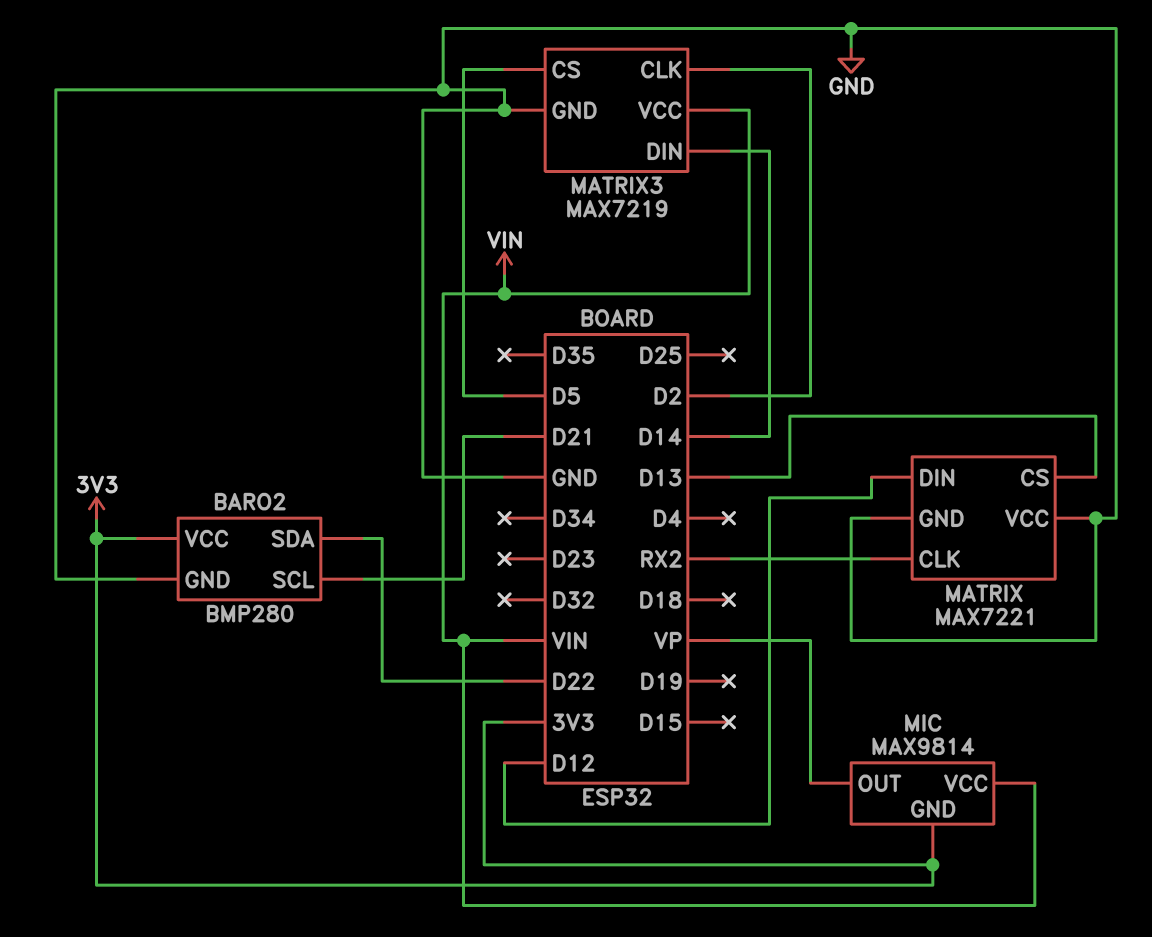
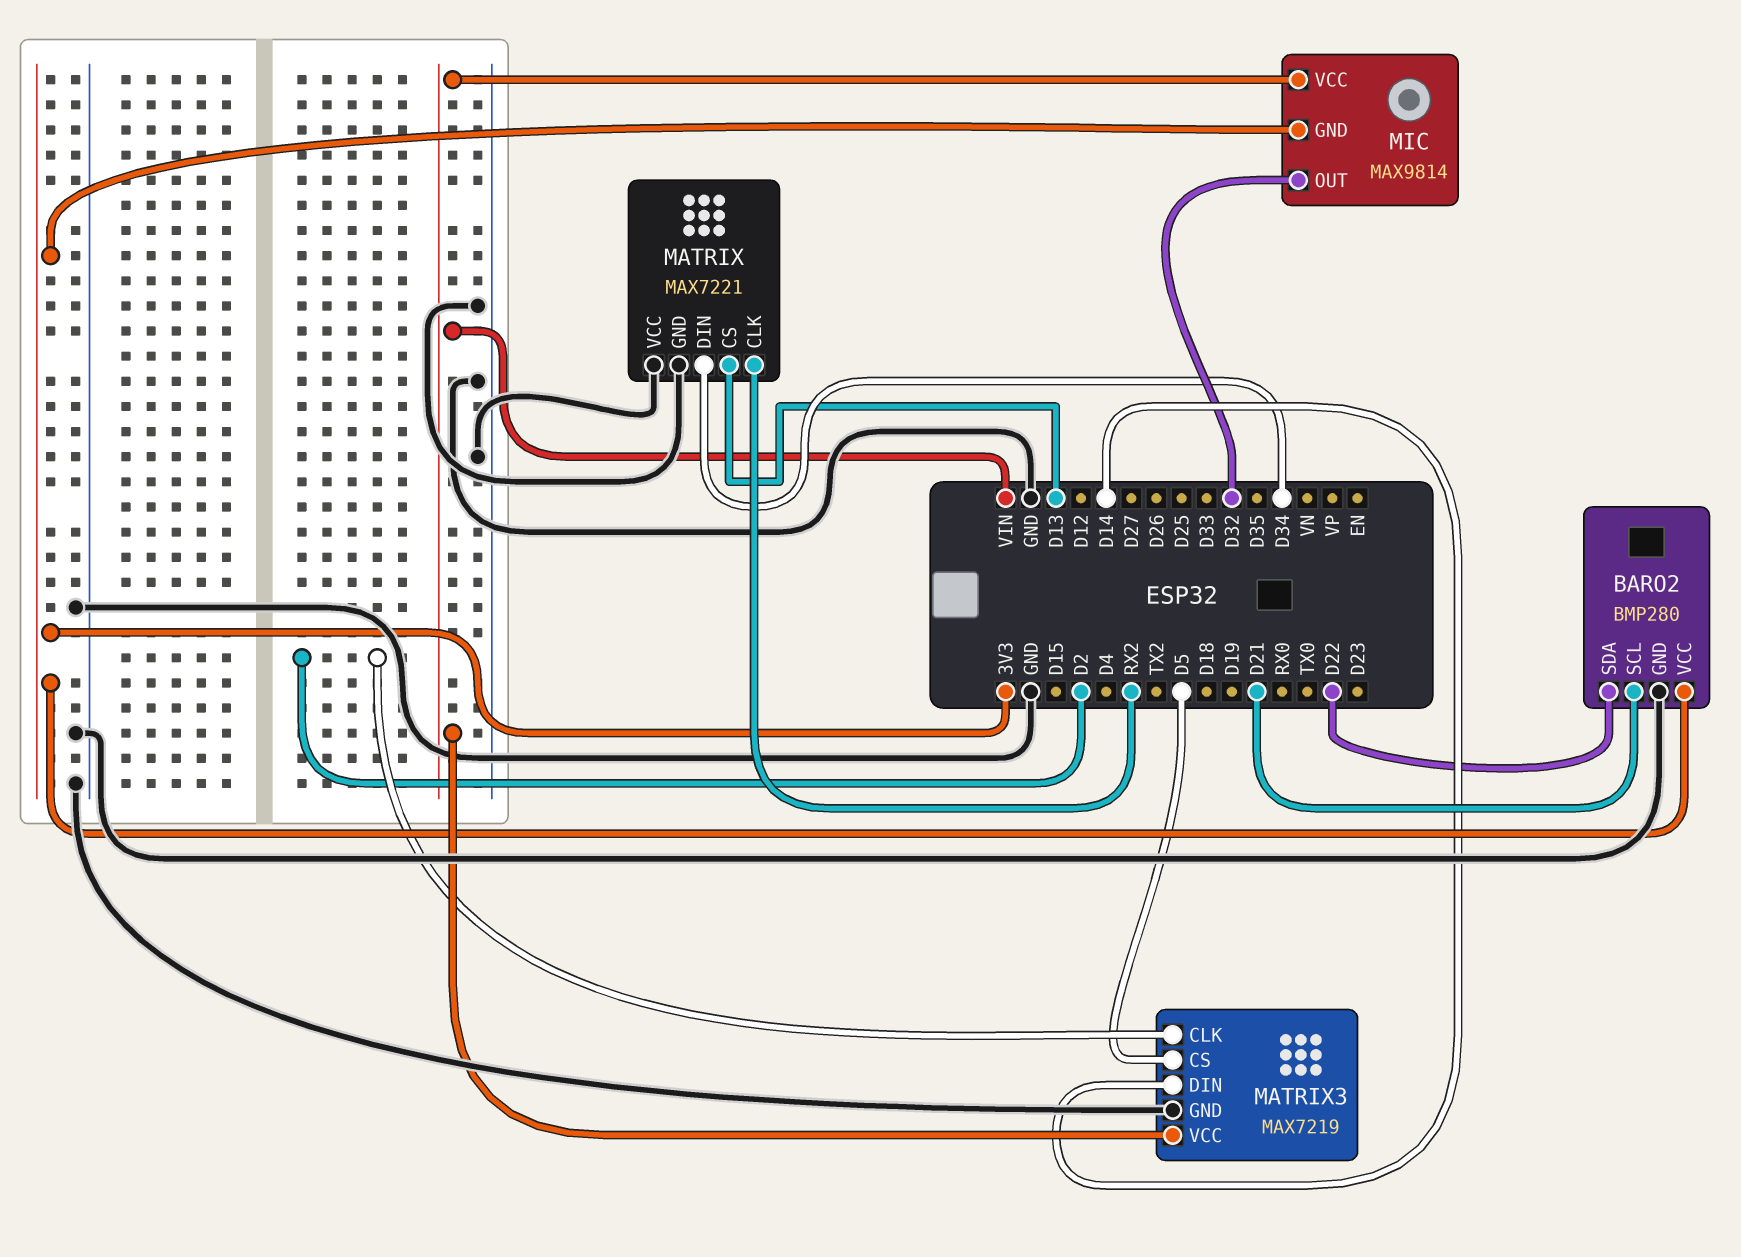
MATRIX pin DIN: D12 -> D34
MIC pin OUT: VP -> D32

